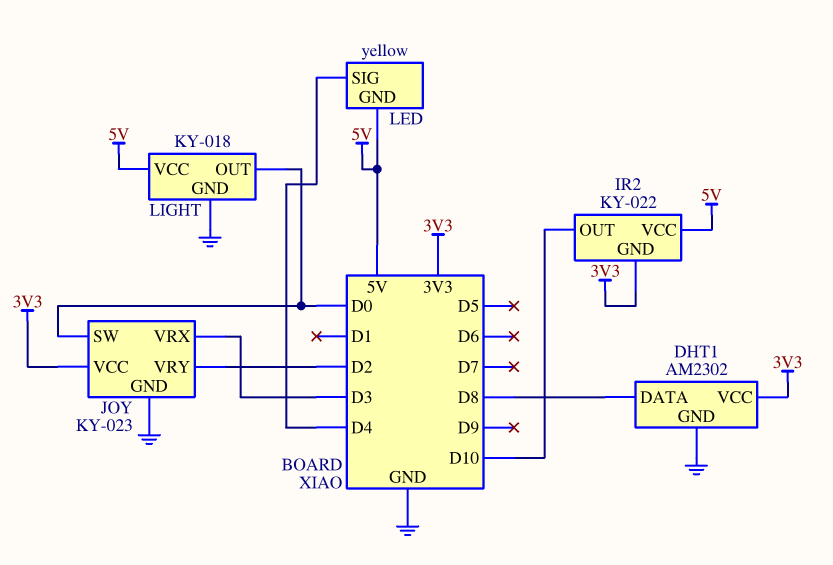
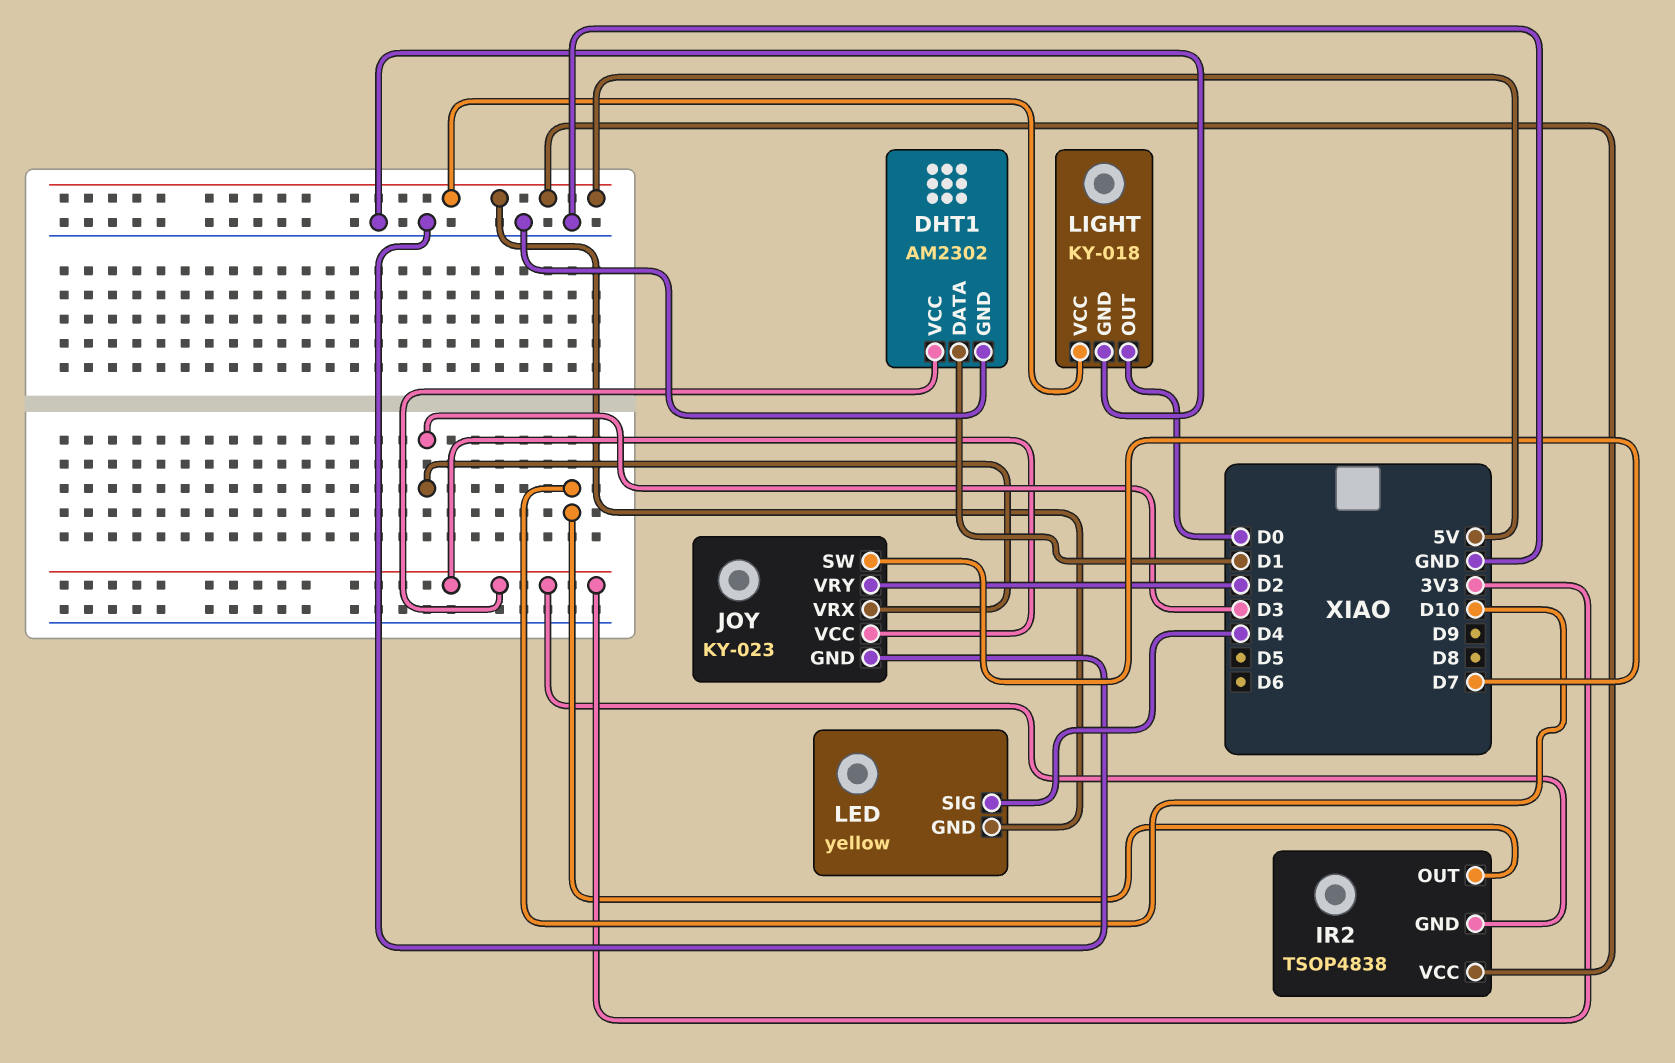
DHT1 pin DATA: D8 -> D1
IR2: KY-022 -> TSOP4838
JOY pin SW: D0 -> D7

